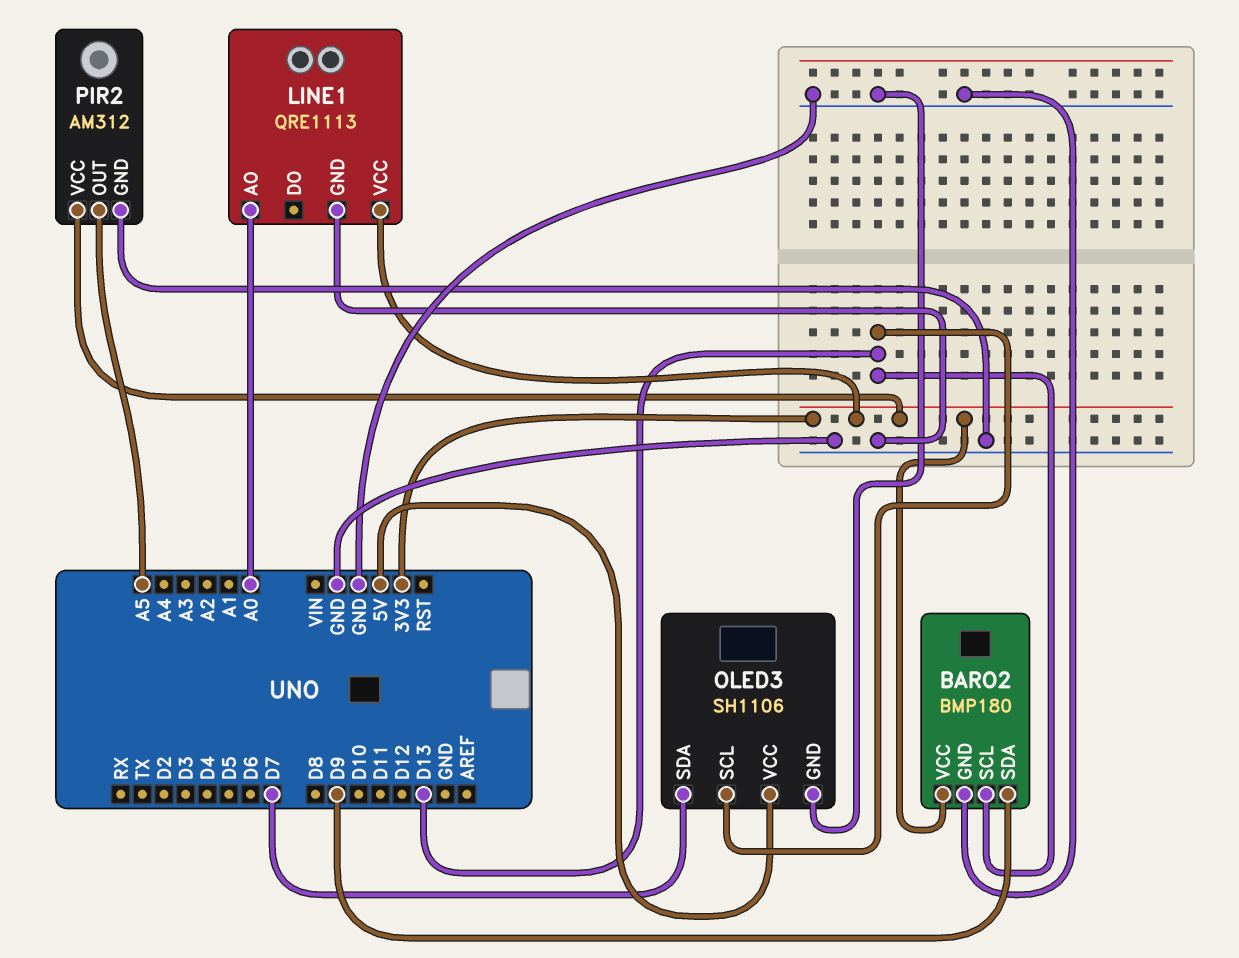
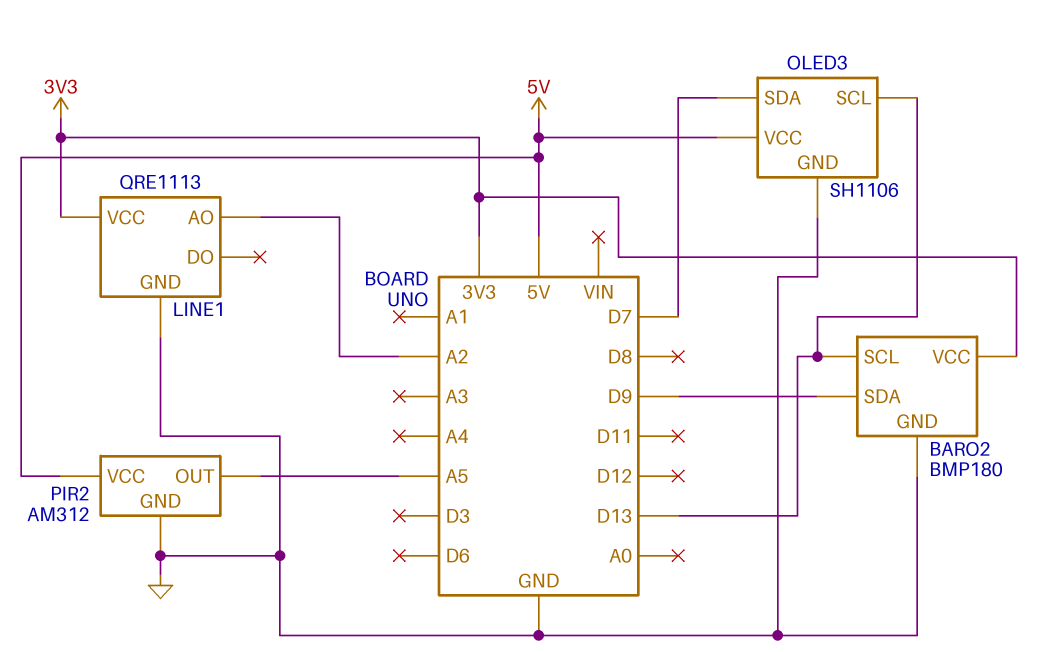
LINE1 pin AO: A0 -> A2
PIR2 pin VCC: 3V3 -> 5V

